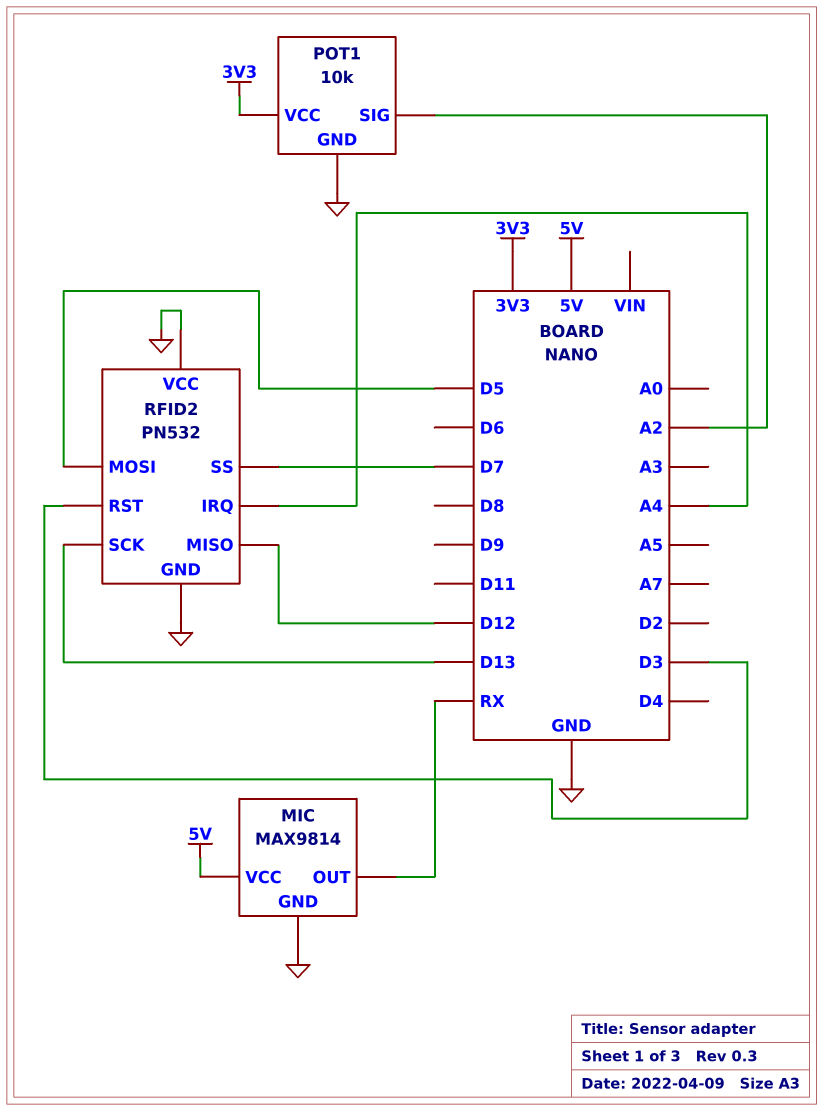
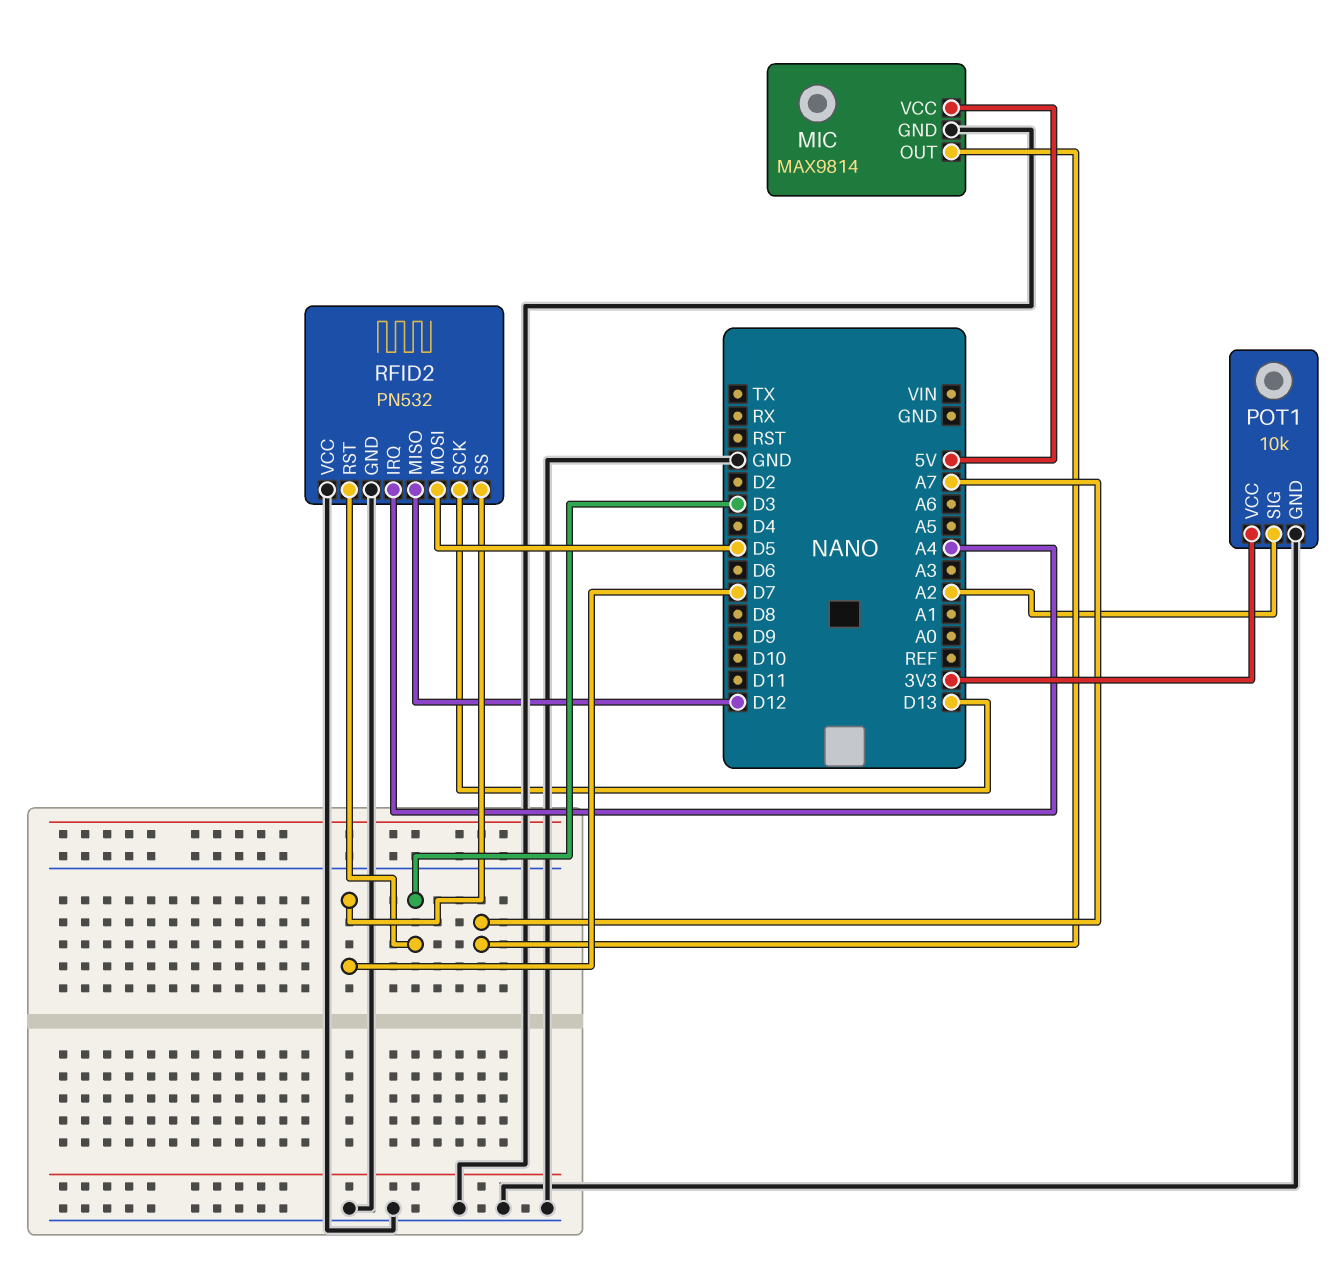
MIC pin OUT: RX -> A7

